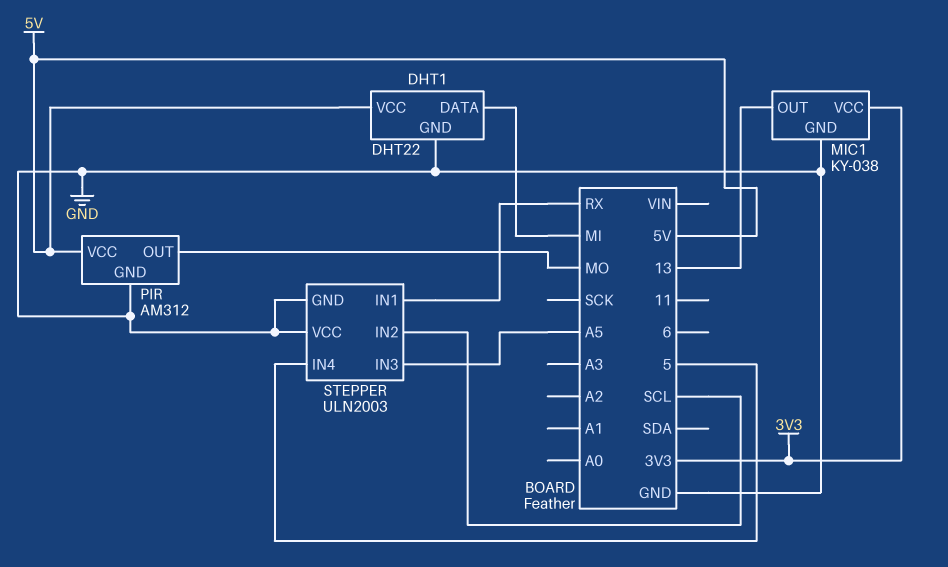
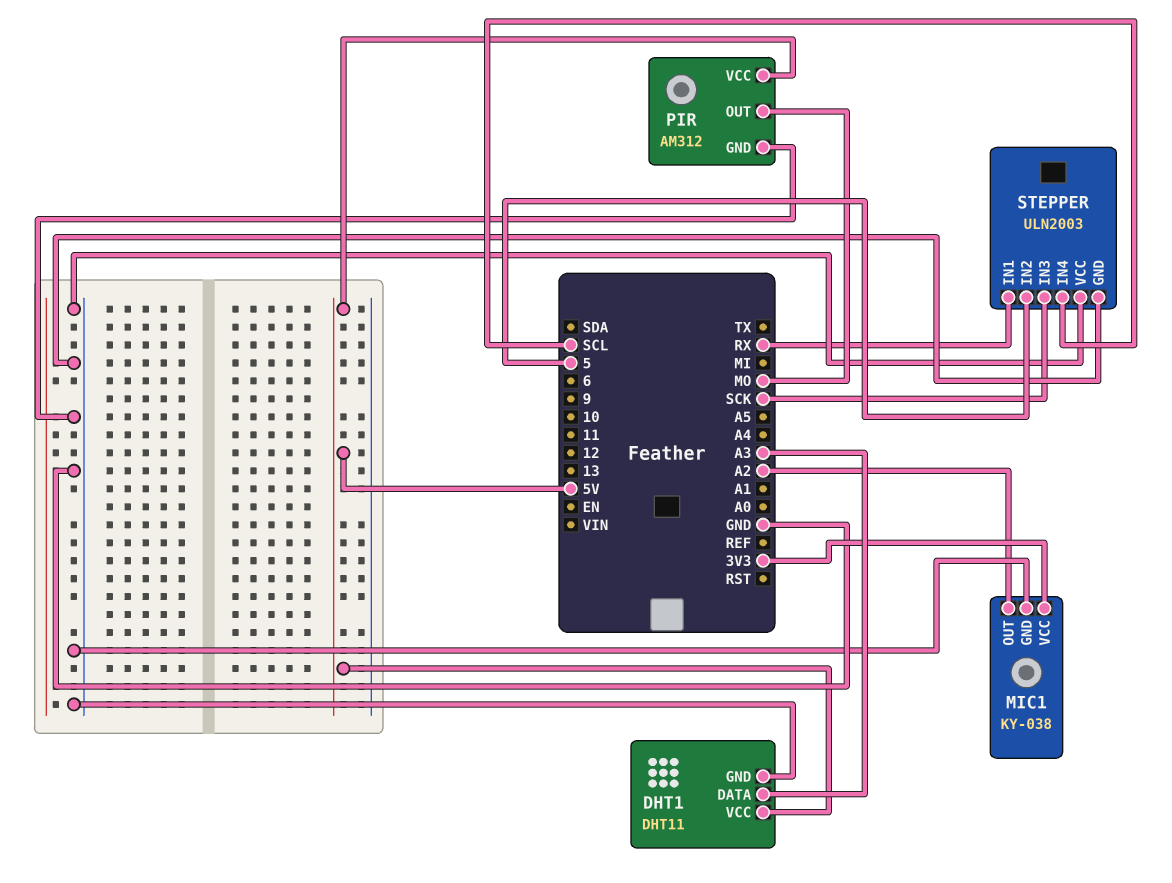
DHT1: DHT22 -> DHT11
DHT1 pin DATA: MI -> A3
MIC1 pin OUT: 13 -> A2
STEPPER pin IN2: SCL -> 5
STEPPER pin IN3: A5 -> SCK
STEPPER pin IN4: 5 -> SCL

